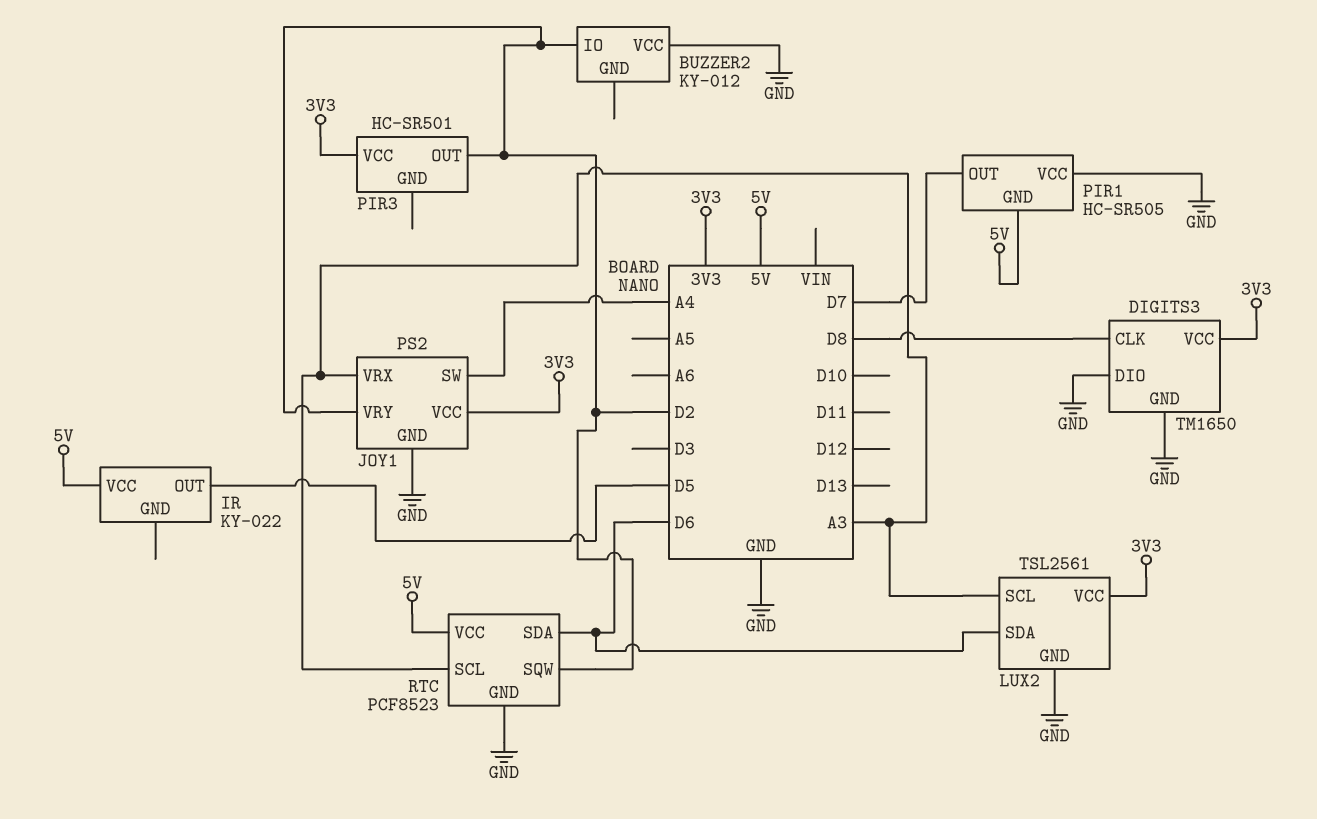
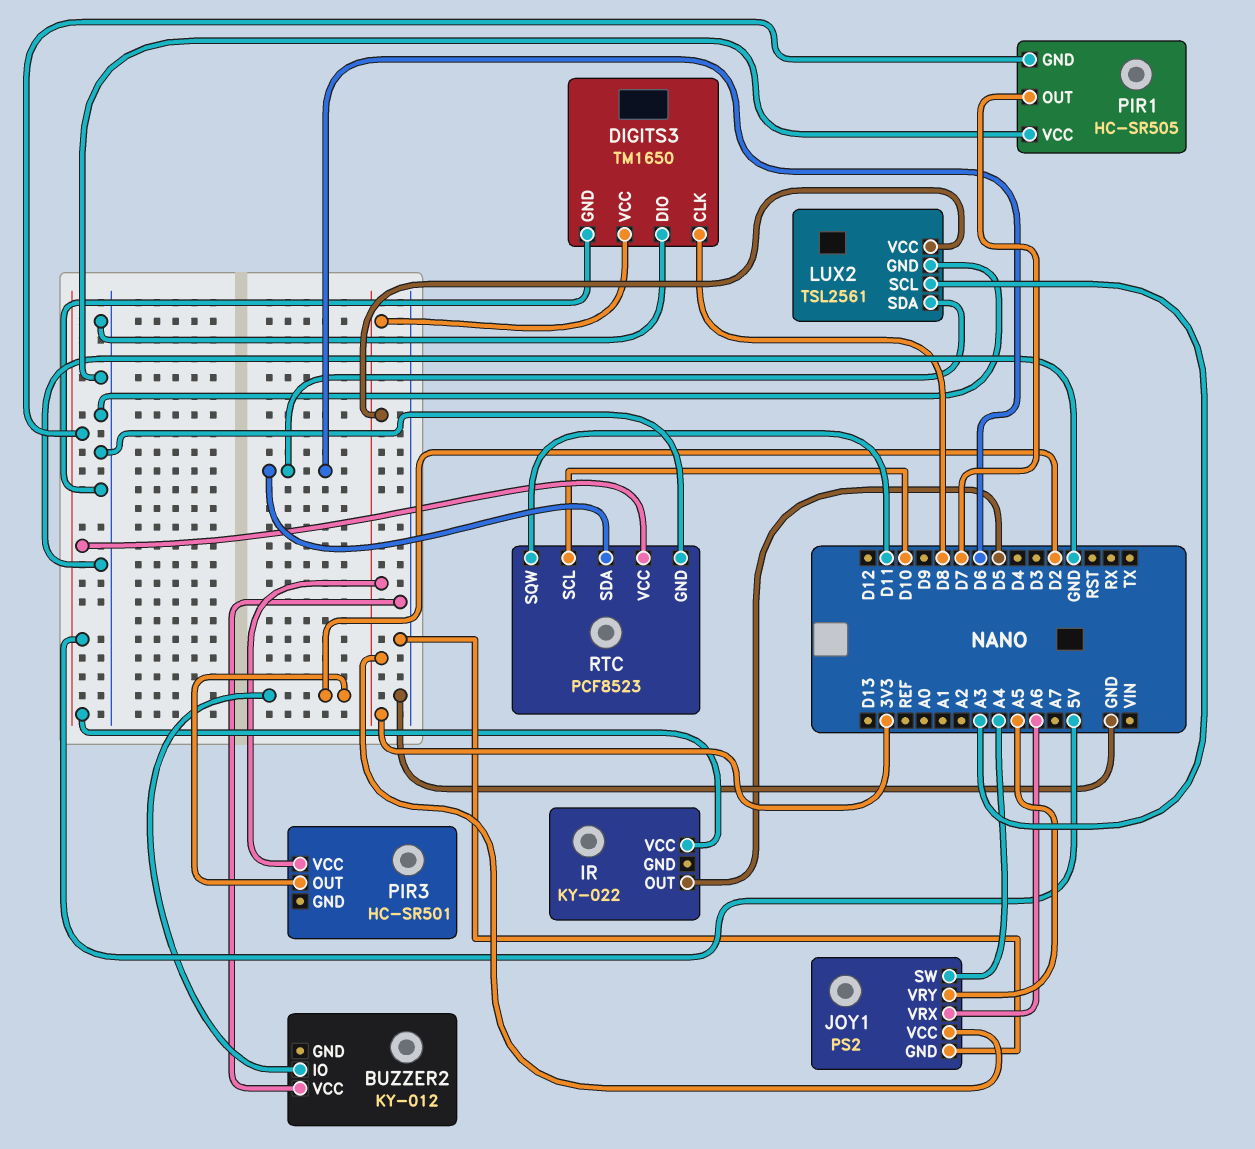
JOY1 pin VRX: A3 -> A6
JOY1 pin VRY: D2 -> A5
RTC pin SCL: A3 -> D10
RTC pin SQW: D2 -> D11

